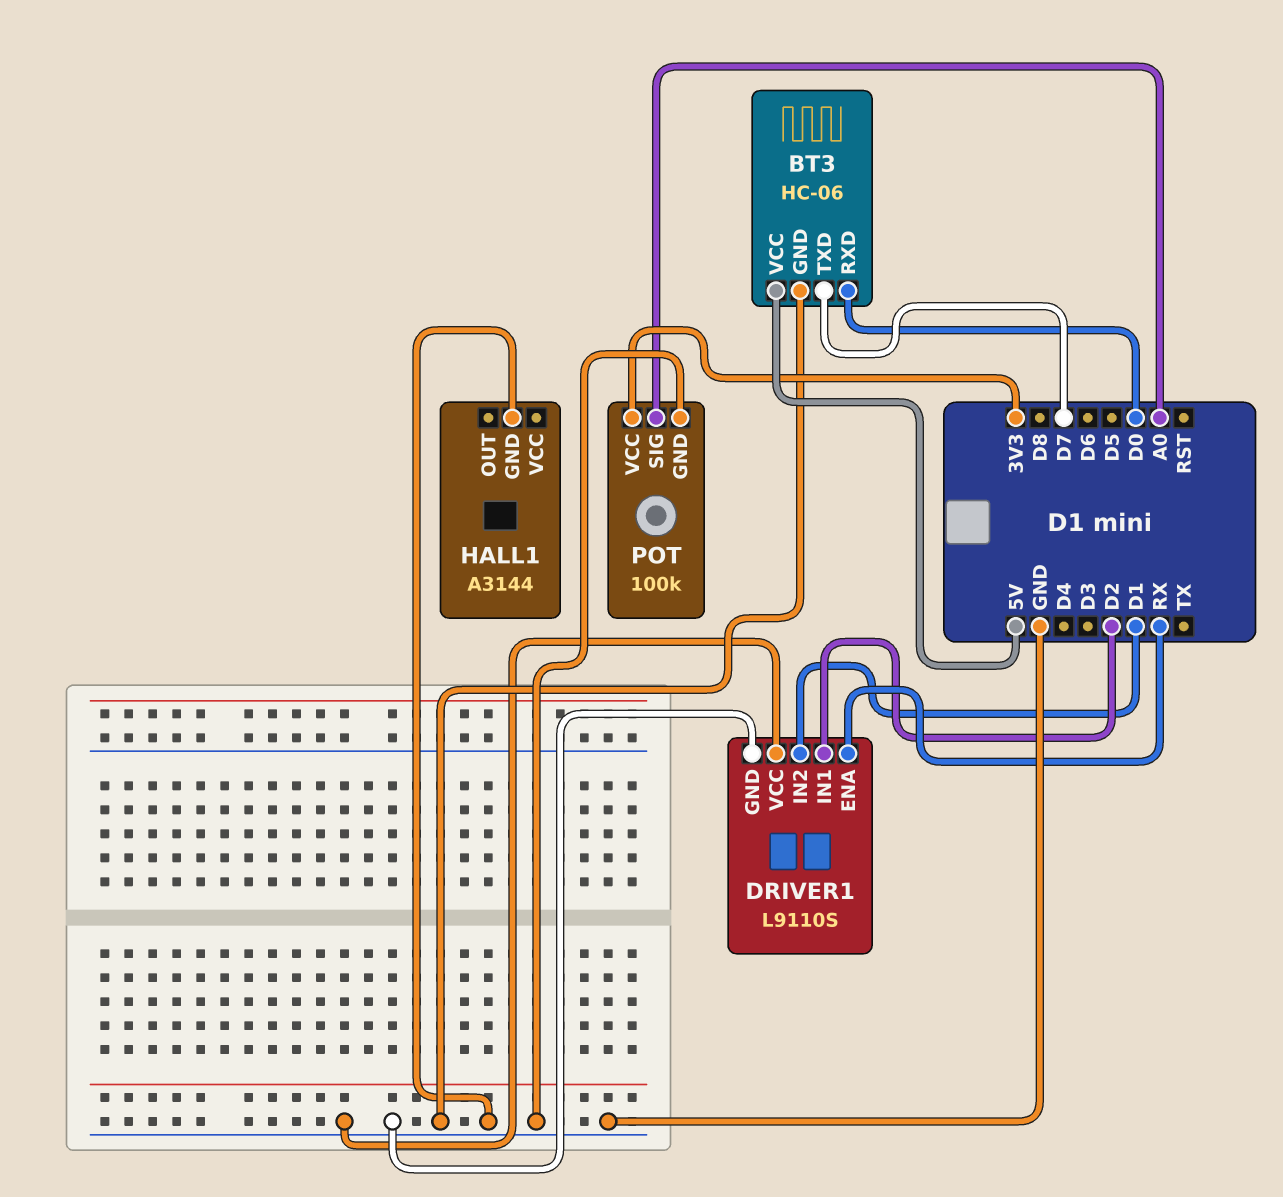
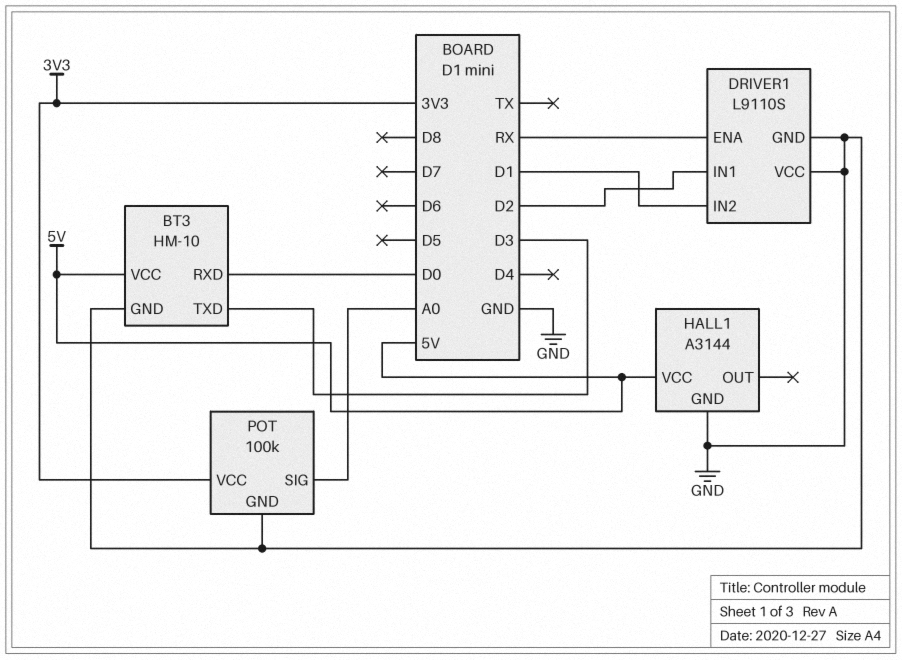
BT3: HC-06 -> HM-10
BT3 pin TXD: D7 -> D3
HALL1 pin VCC: none -> 5V

